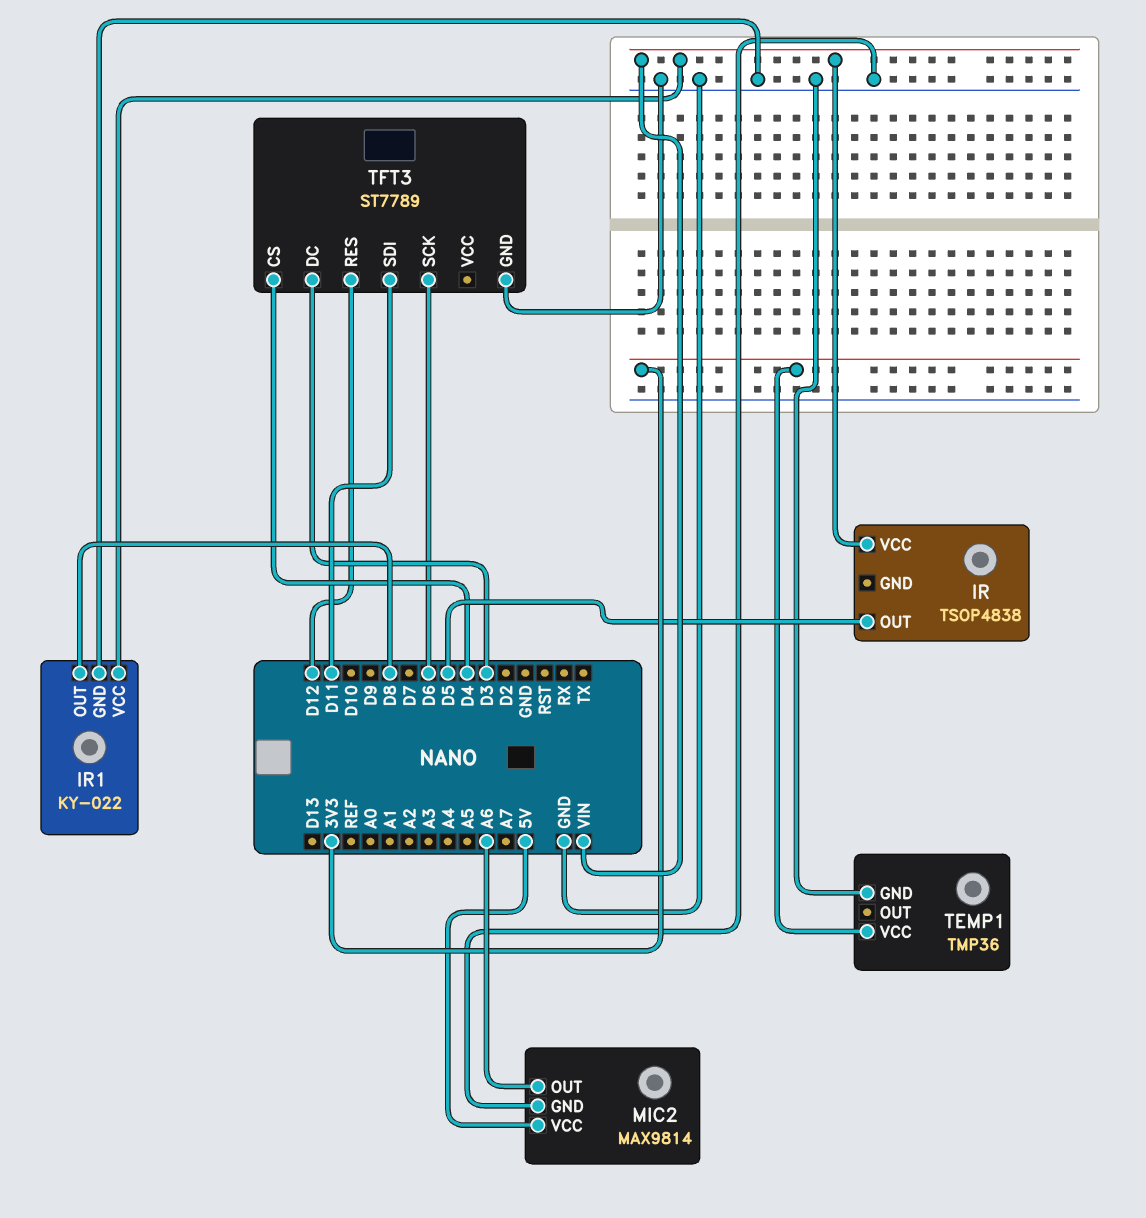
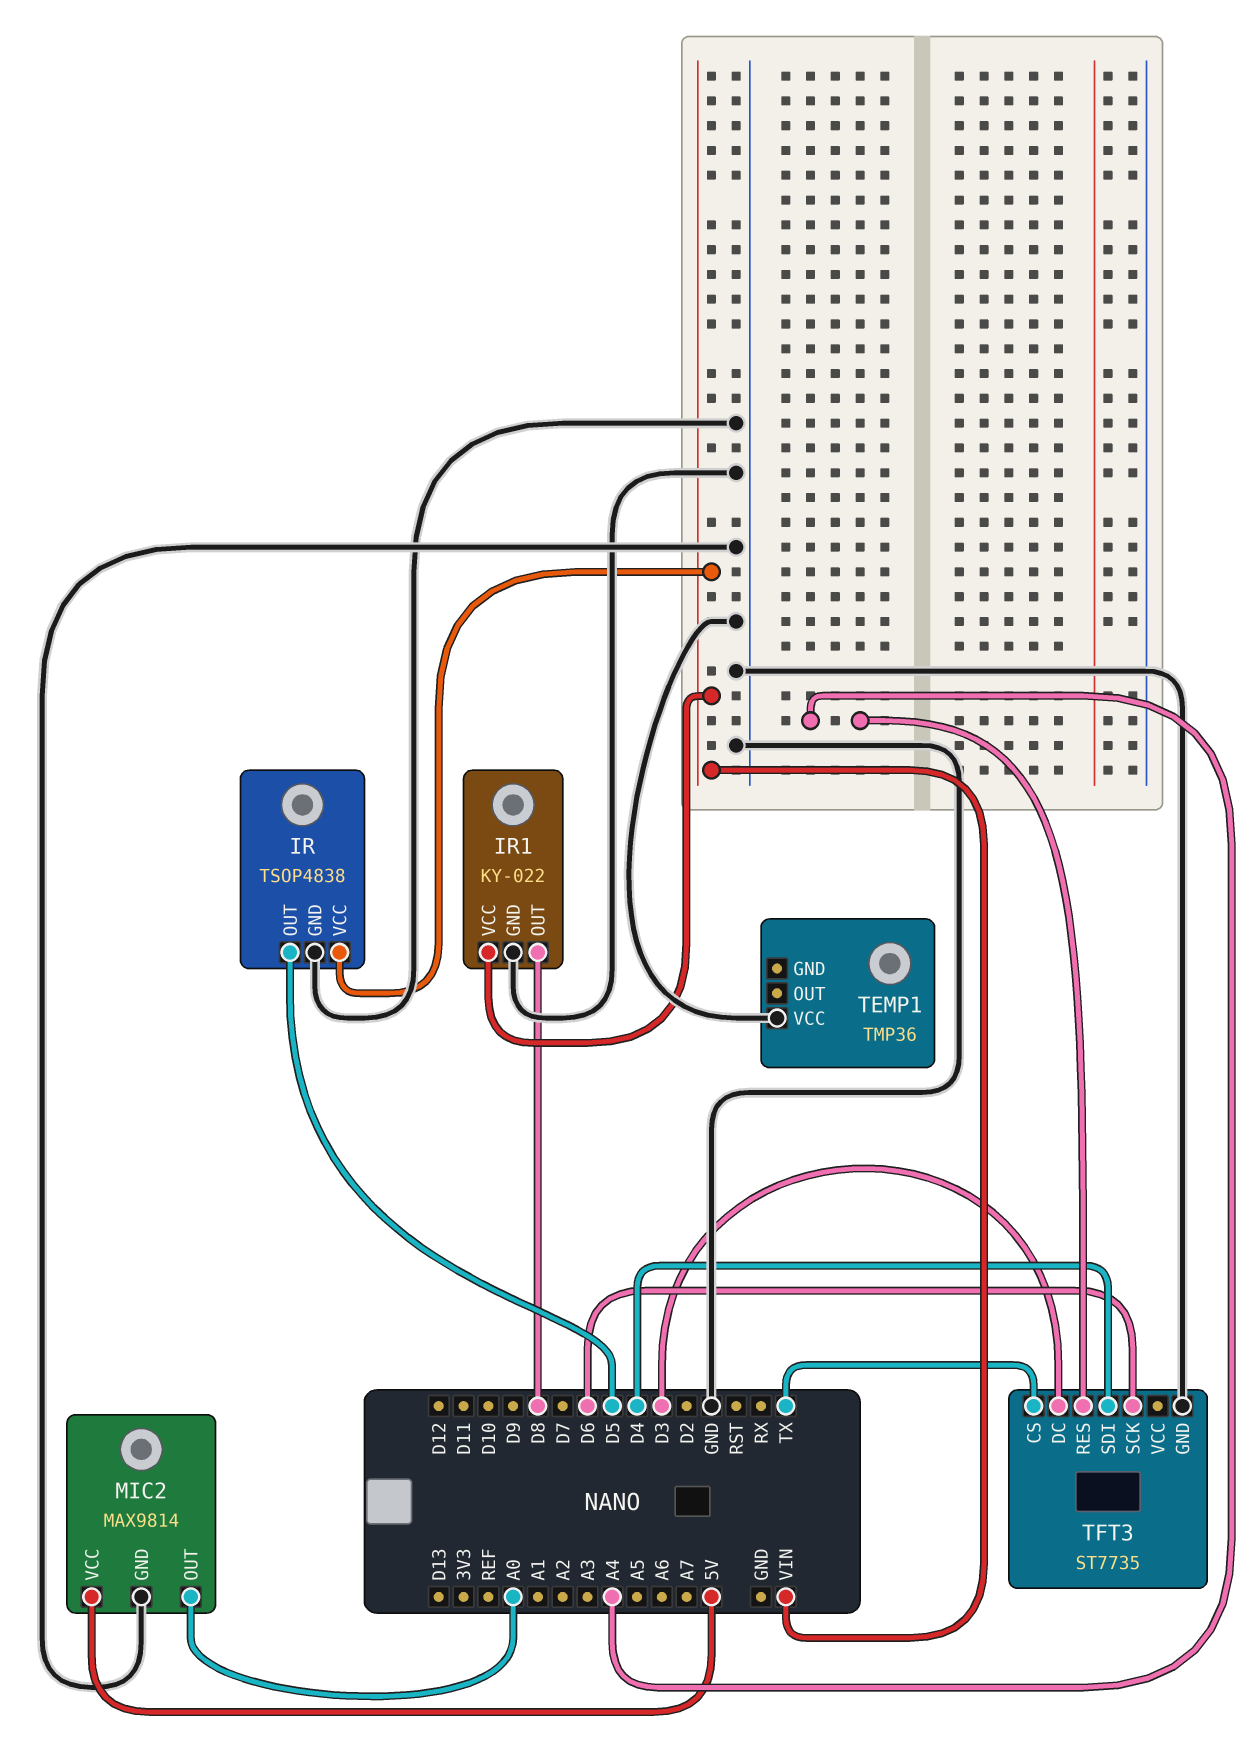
IR pin GND: none -> GND
MIC2 pin OUT: A6 -> A0
TEMP1 pin GND: GND -> none
TEMP1 pin VCC: 3V3 -> GND
TFT3: ST7789 -> ST7735
TFT3 pin CS: D4 -> TX
TFT3 pin RES: D12 -> A4
TFT3 pin SDI: D11 -> D4

